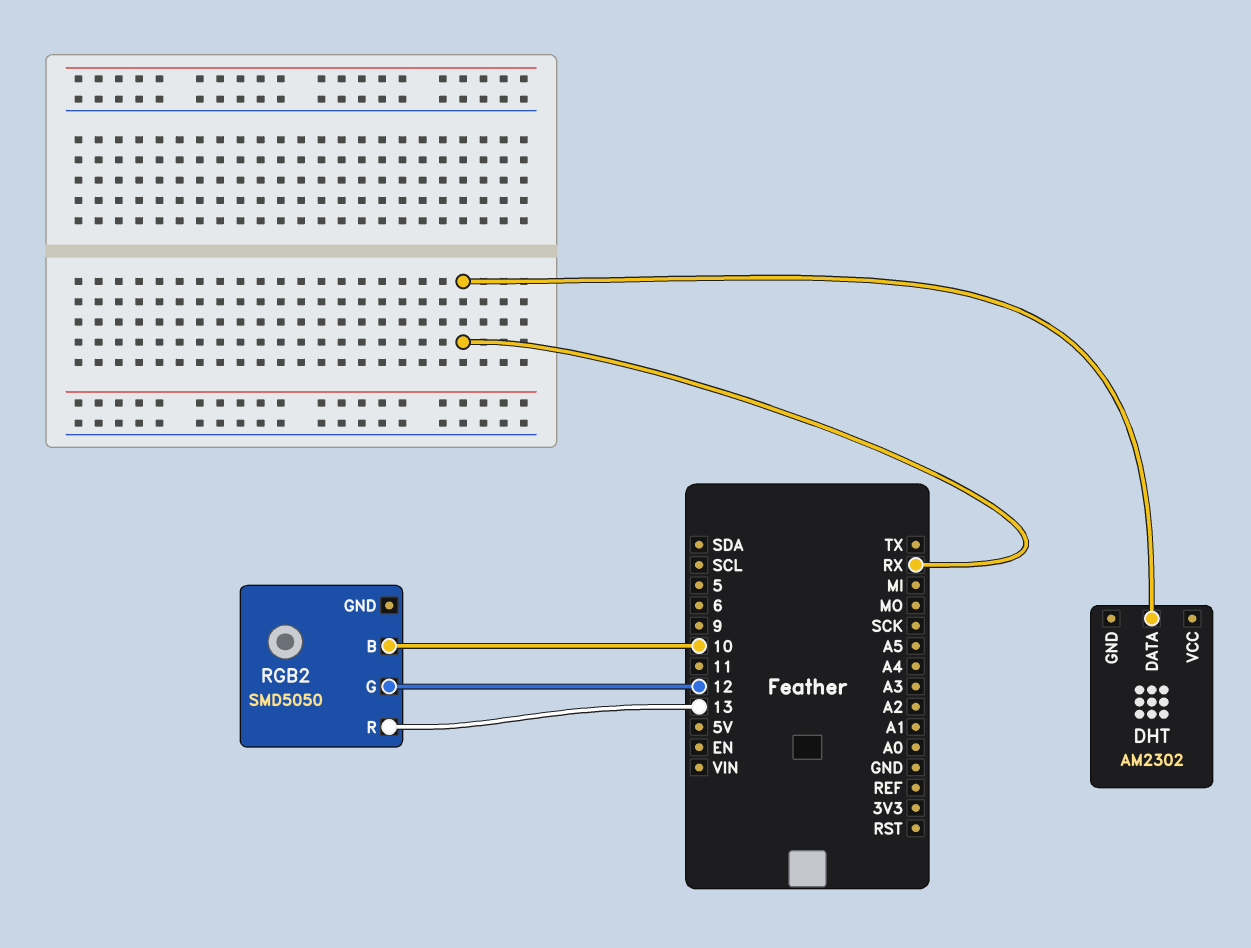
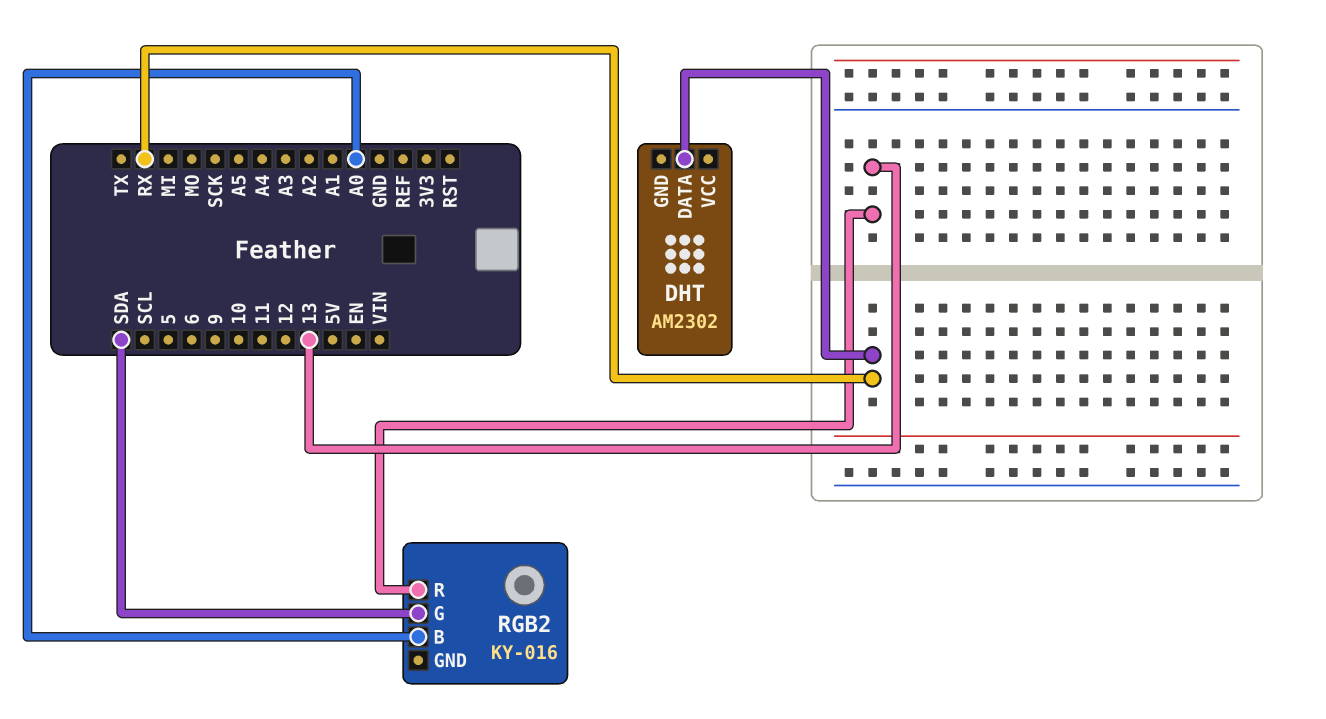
RGB2: SMD5050 -> KY-016
RGB2 pin B: 10 -> A0
RGB2 pin G: 12 -> SDA

